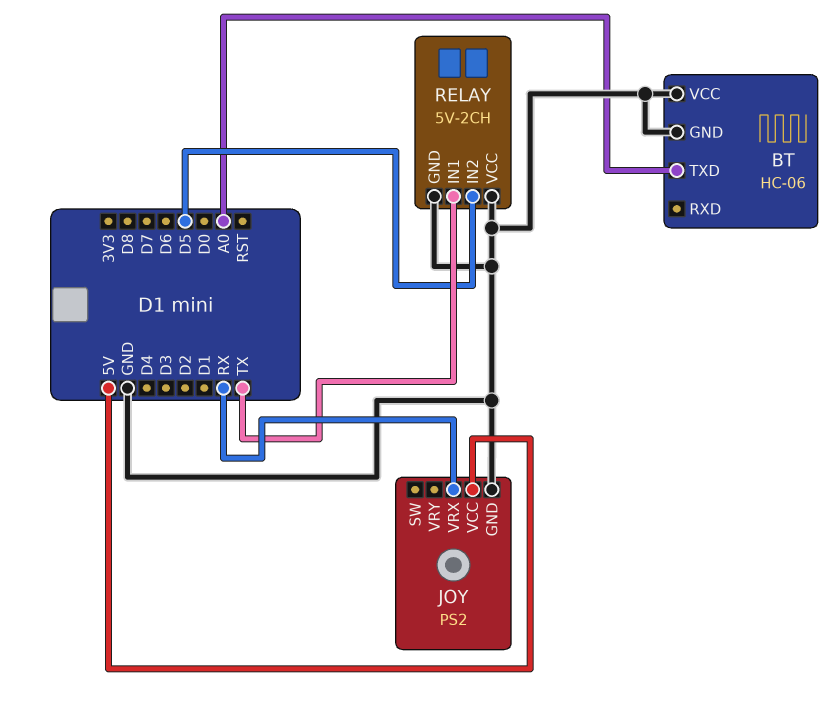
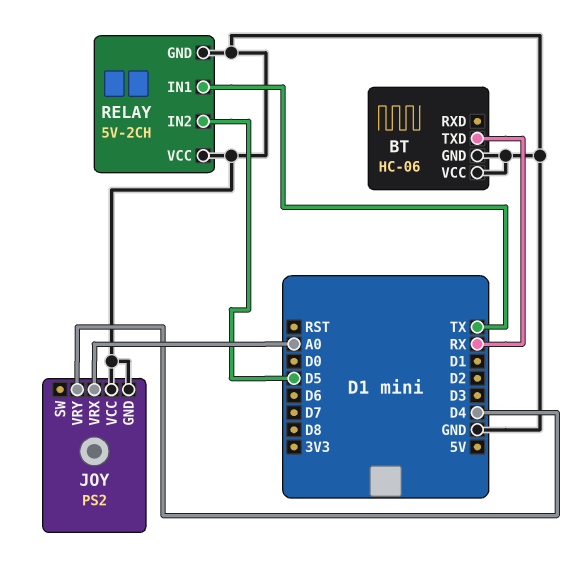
BT pin TXD: A0 -> RX
JOY pin VCC: 5V -> GND
JOY pin VRX: RX -> A0
JOY pin VRY: none -> D4

